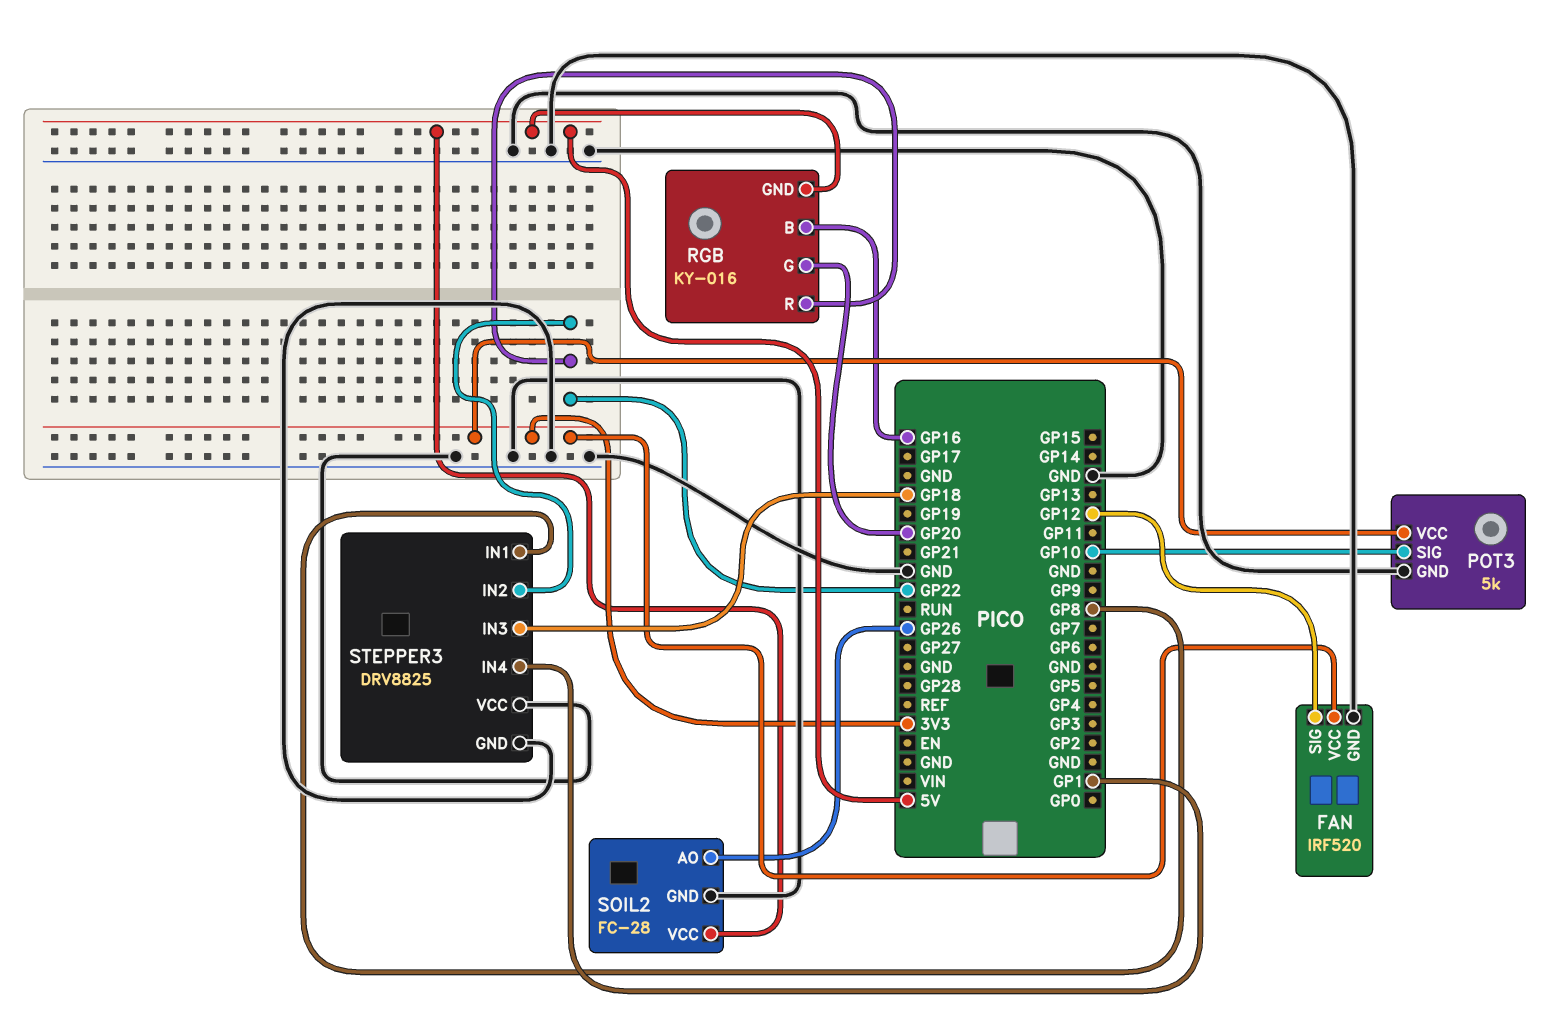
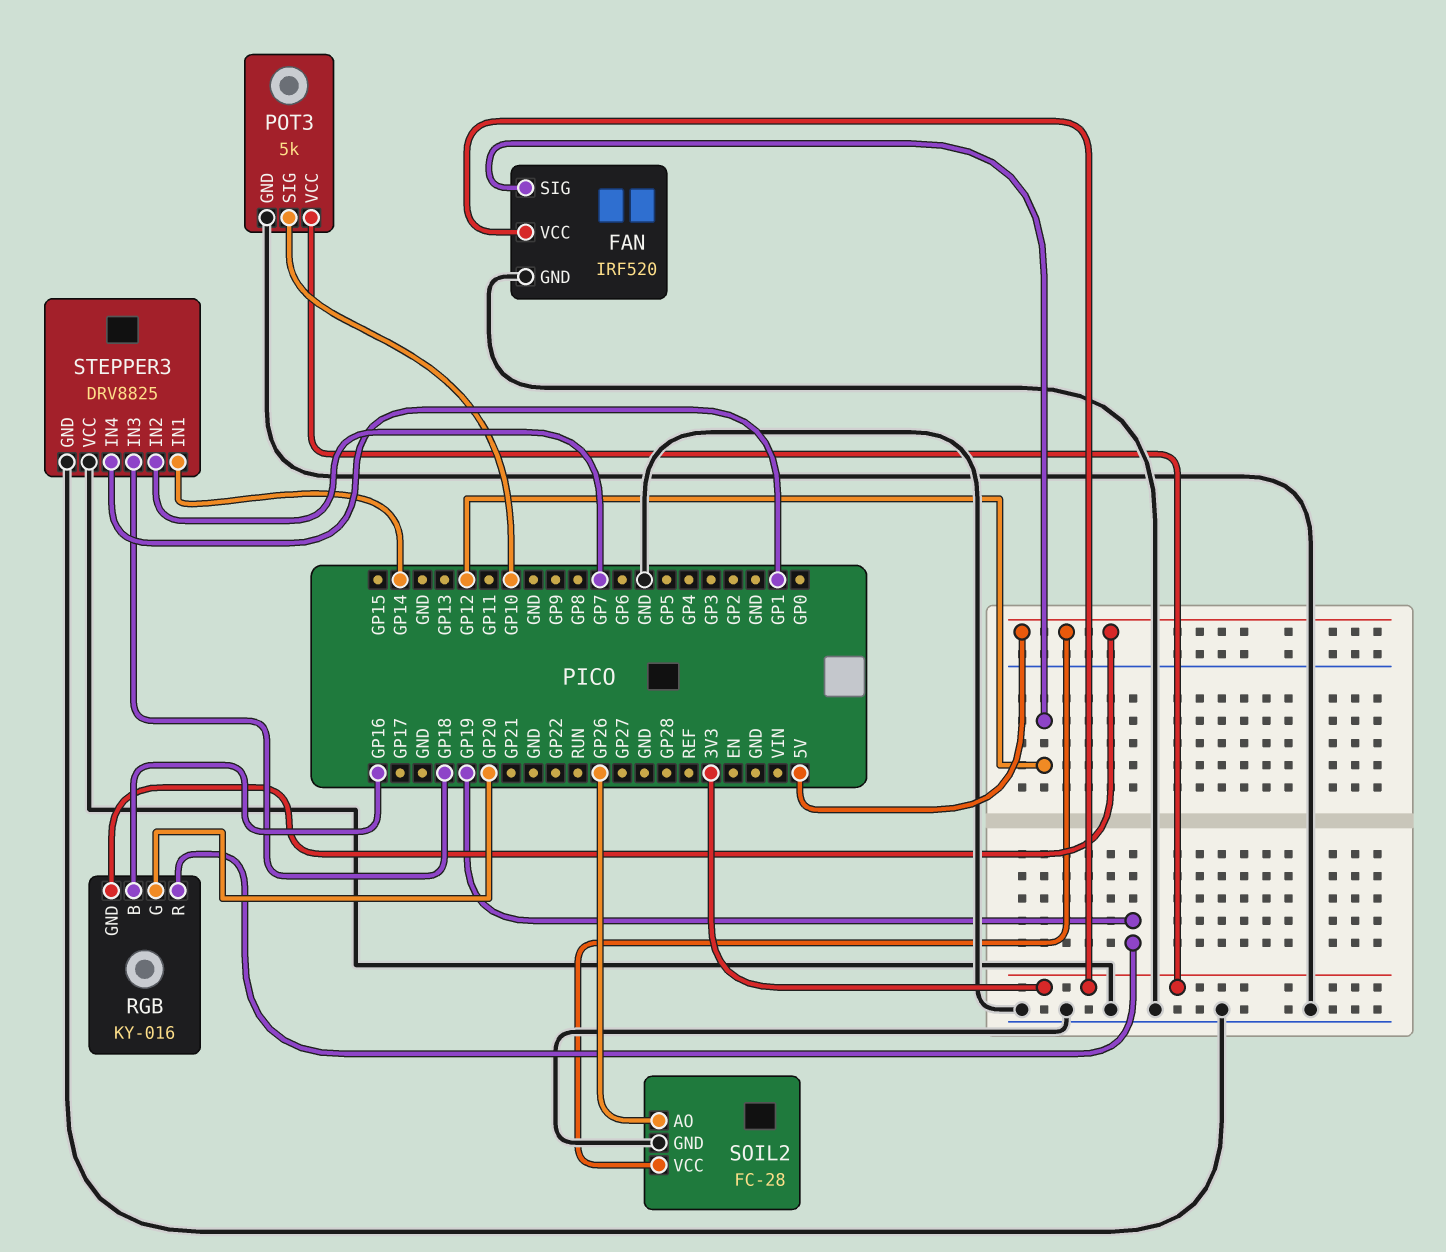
RGB pin R: GP22 -> GP19
STEPPER3 pin IN1: GP8 -> GP14
STEPPER3 pin IN2: GP22 -> GP7

